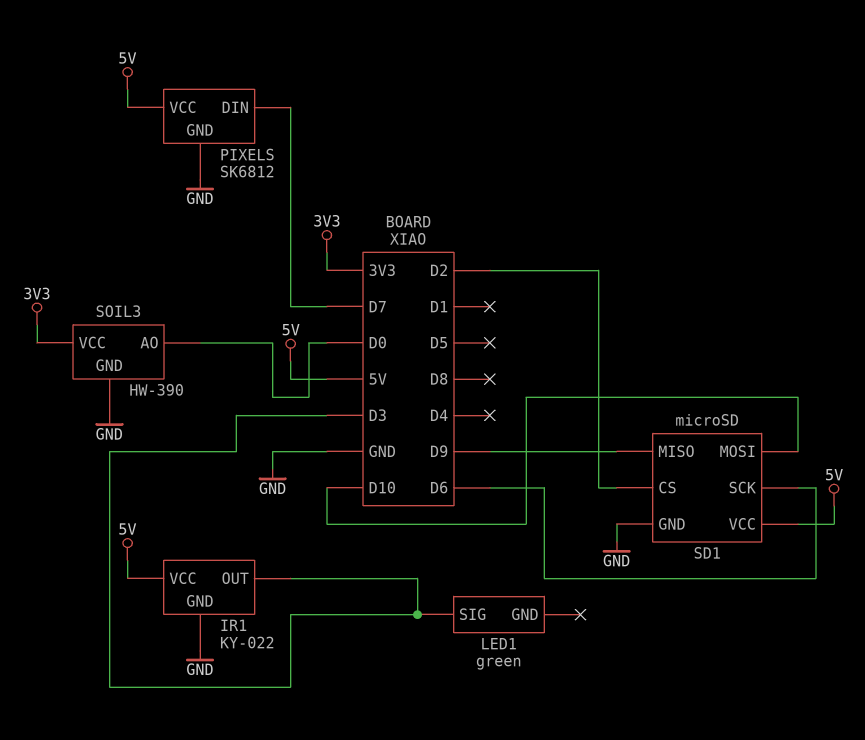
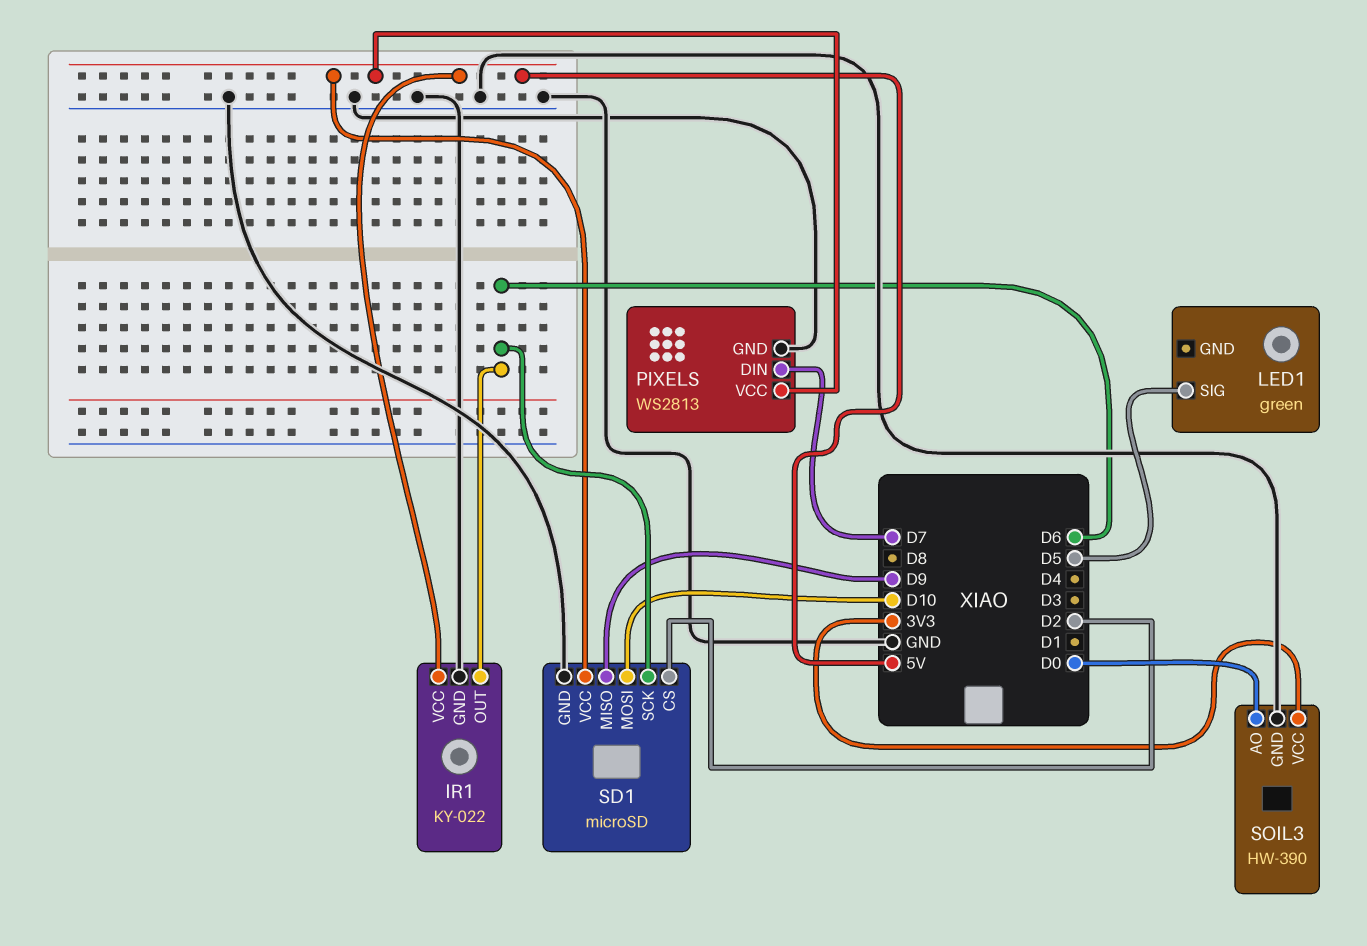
IR1 pin OUT: D3 -> D6
LED1 pin SIG: D3 -> D5
PIXELS: SK6812 -> WS2813

